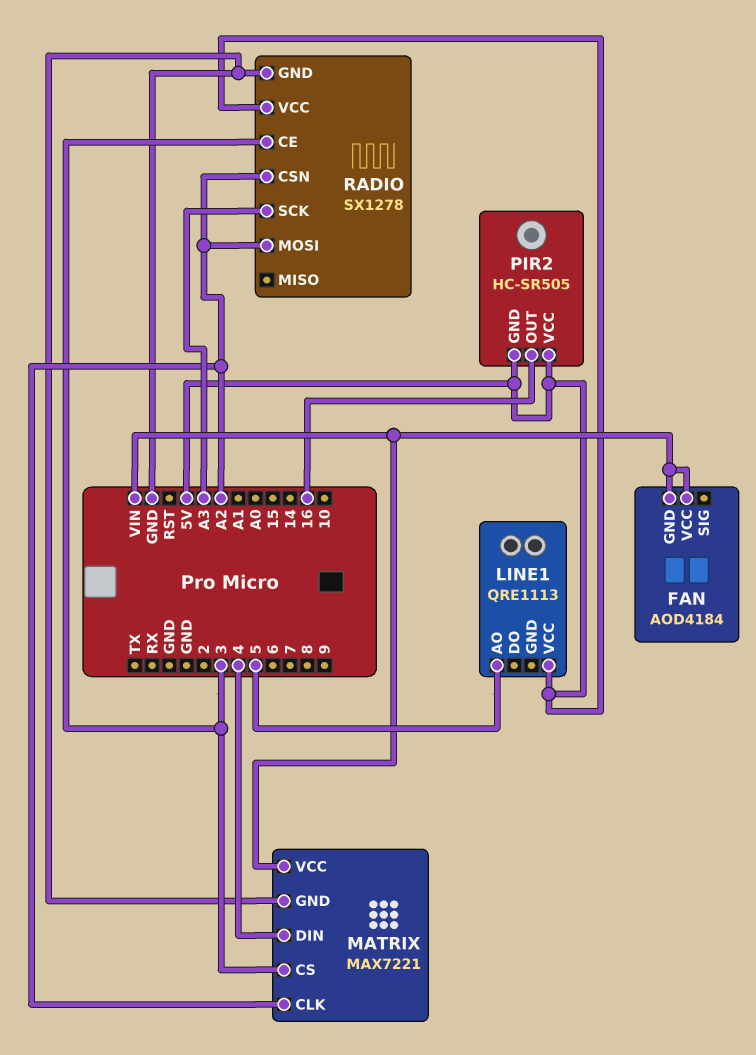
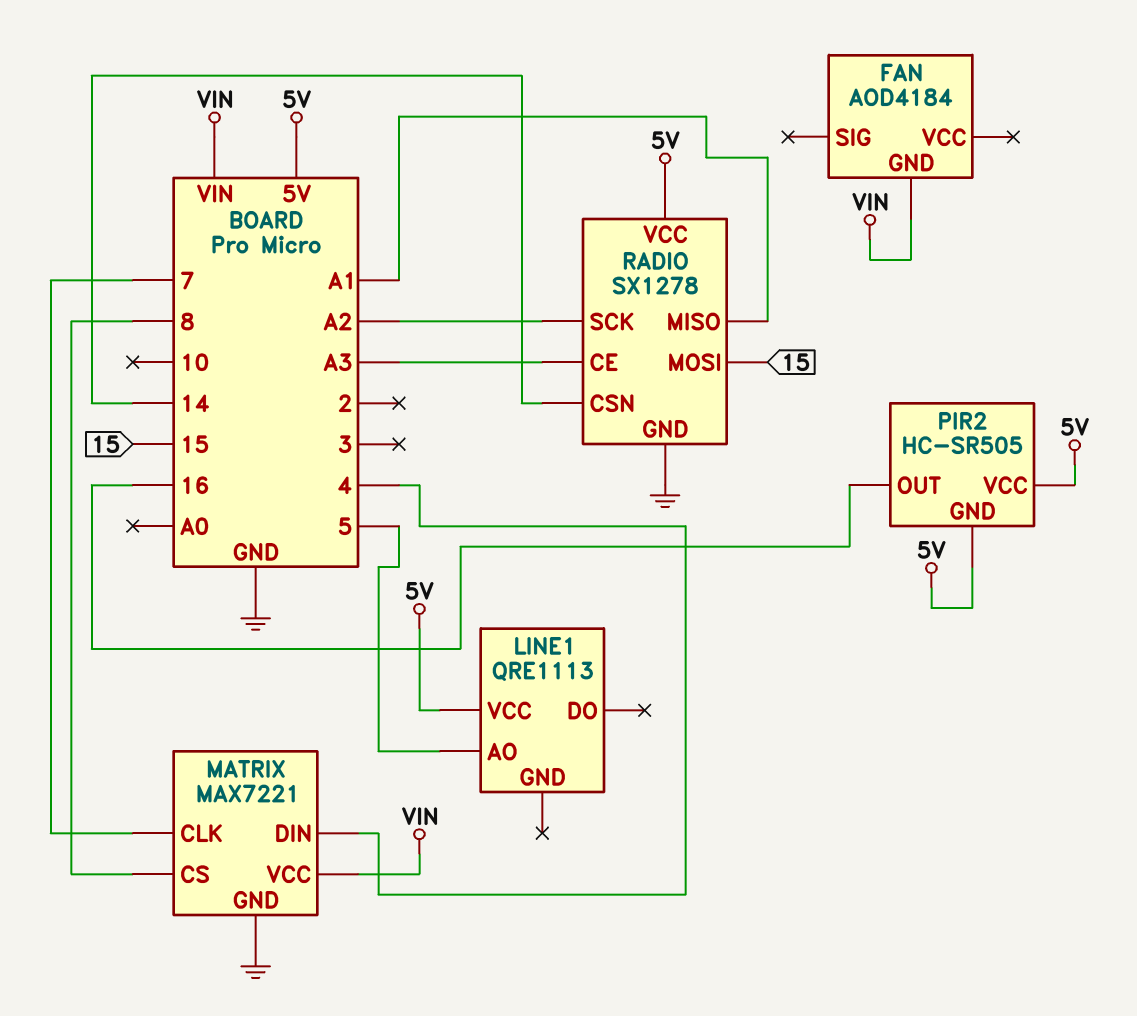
FAN pin VCC: VIN -> none
MATRIX pin CLK: A2 -> 7
MATRIX pin CS: 3 -> 8
RADIO pin CE: 3 -> A3
RADIO pin CSN: A2 -> 14
RADIO pin MISO: none -> A1
RADIO pin MOSI: A2 -> 15
RADIO pin SCK: A3 -> A2

